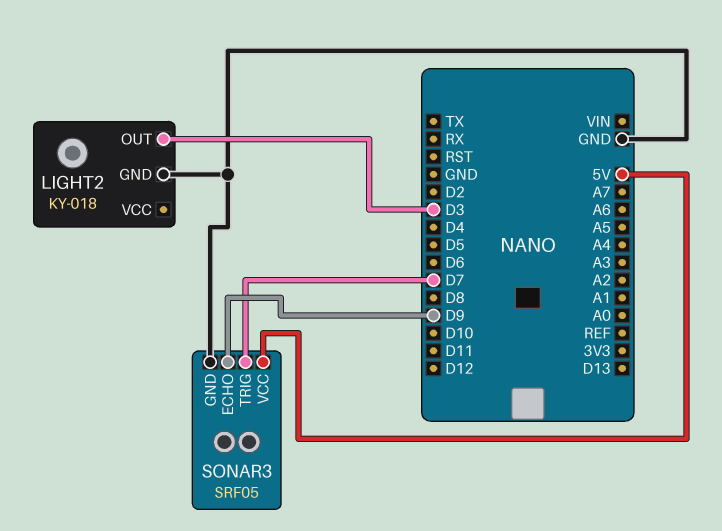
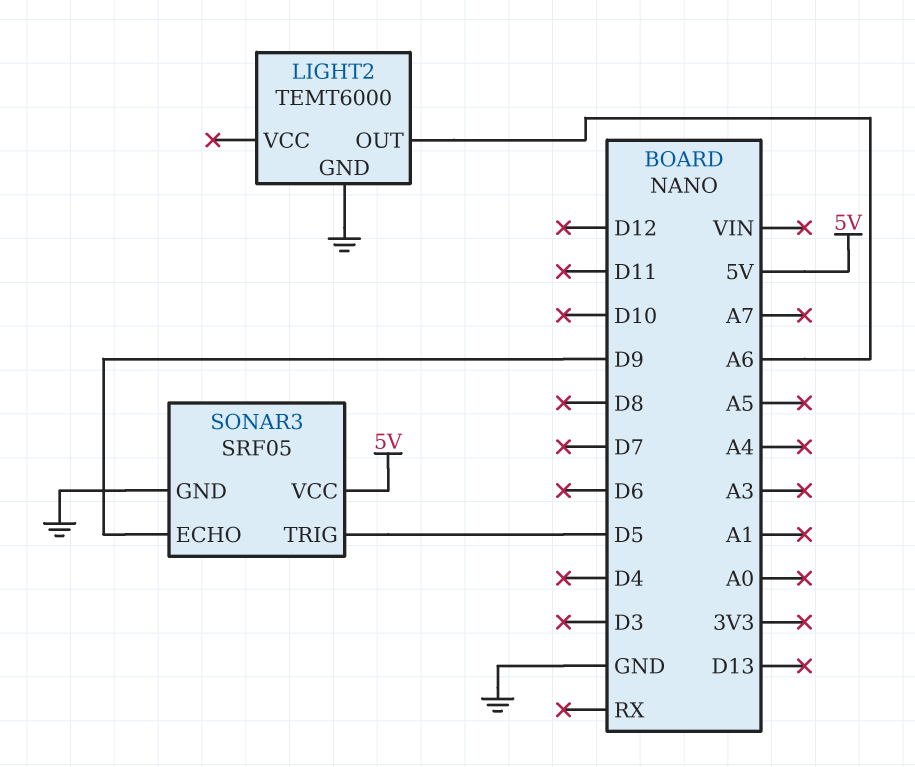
LIGHT2: KY-018 -> TEMT6000
LIGHT2 pin OUT: D3 -> A6
SONAR3 pin TRIG: D7 -> D5

